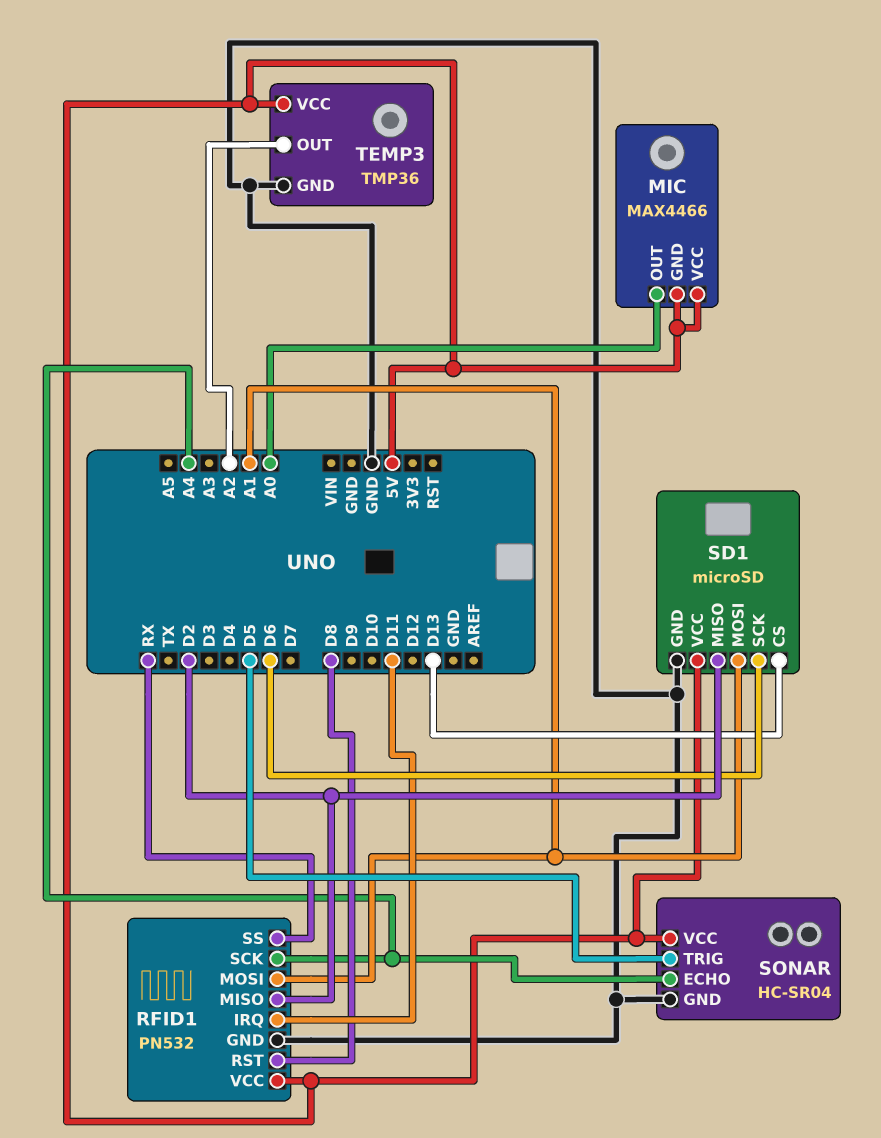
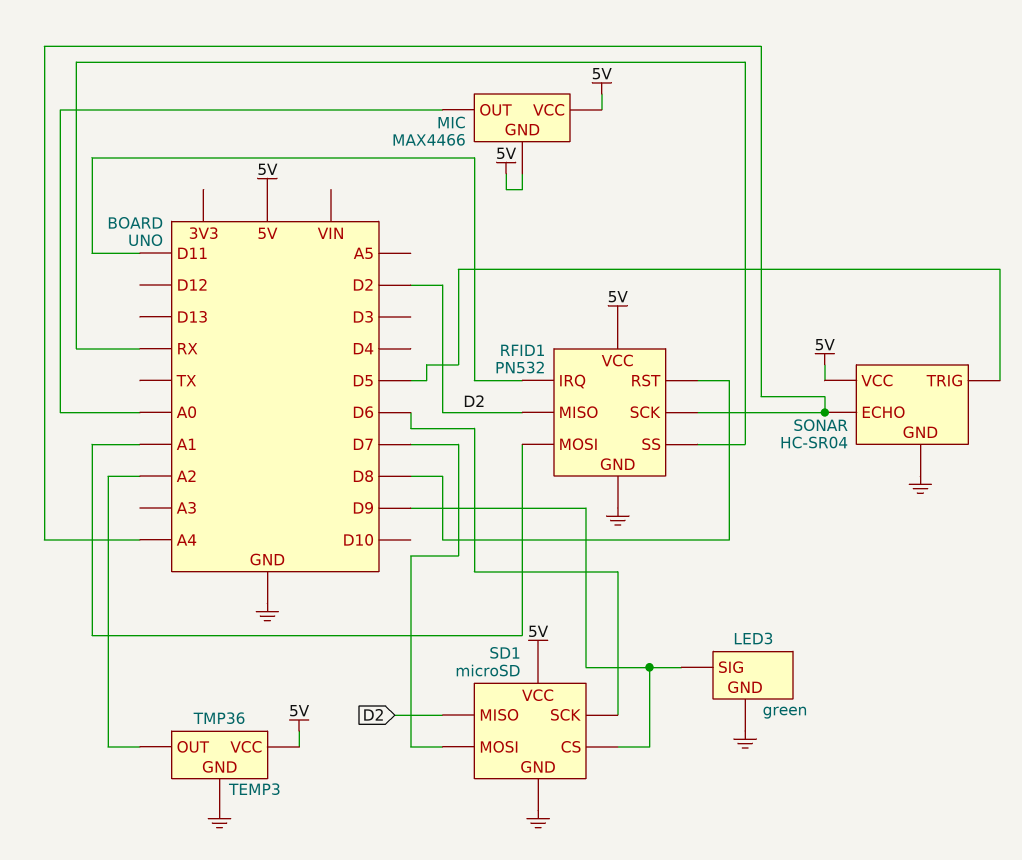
LED3: none -> green
LED3 pin GND: none -> GND
LED3 pin SIG: none -> D9
SD1 pin CS: D13 -> D9
SD1 pin MOSI: A1 -> D7

